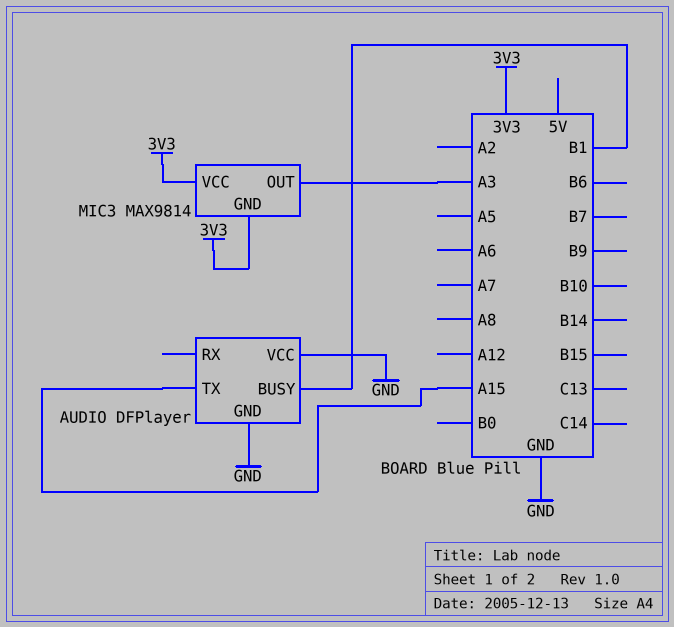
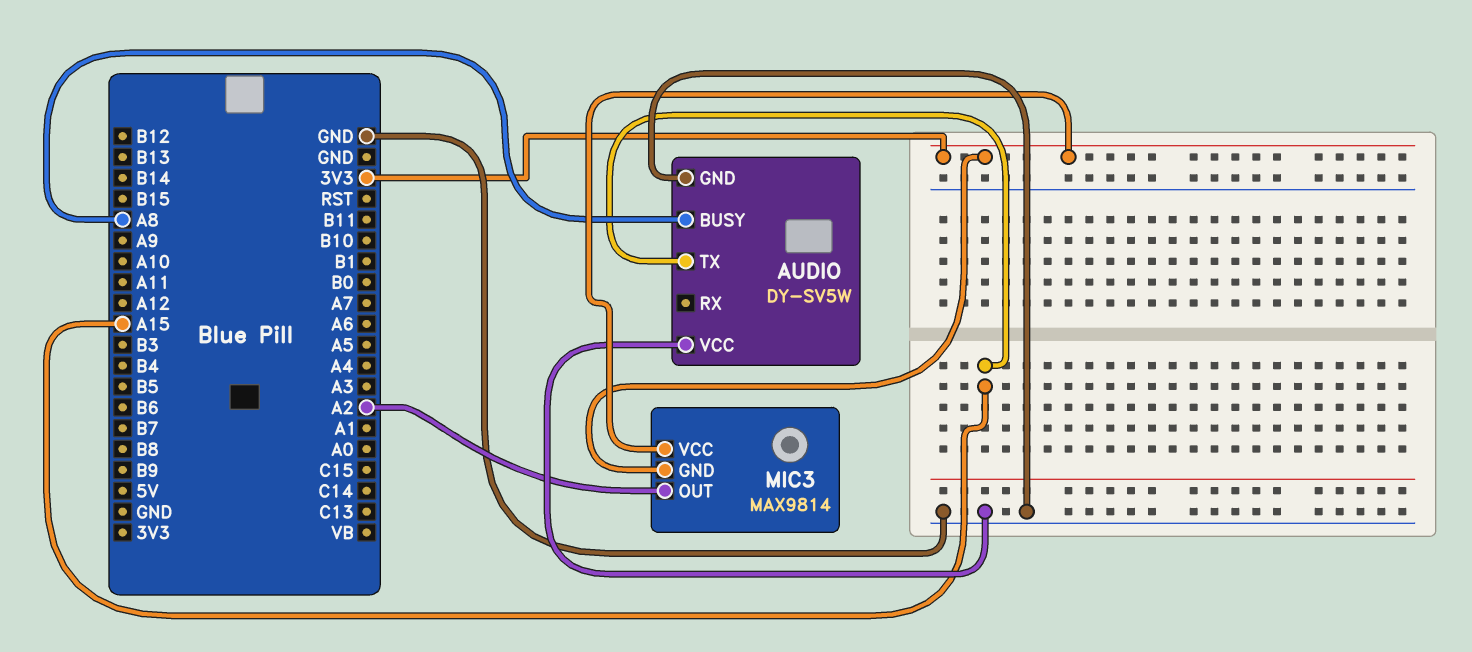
AUDIO: DFPlayer -> DY-SV5W
AUDIO pin BUSY: B1 -> A8
MIC3 pin OUT: A3 -> A2

